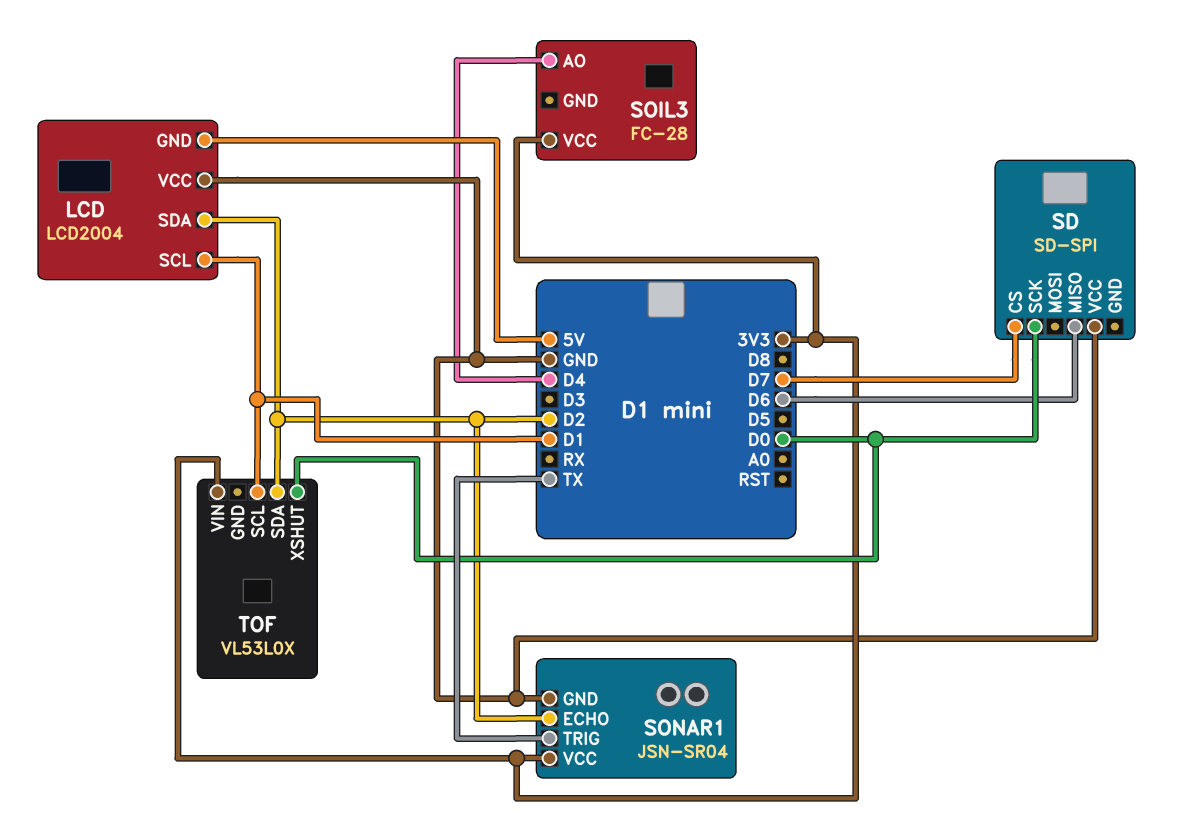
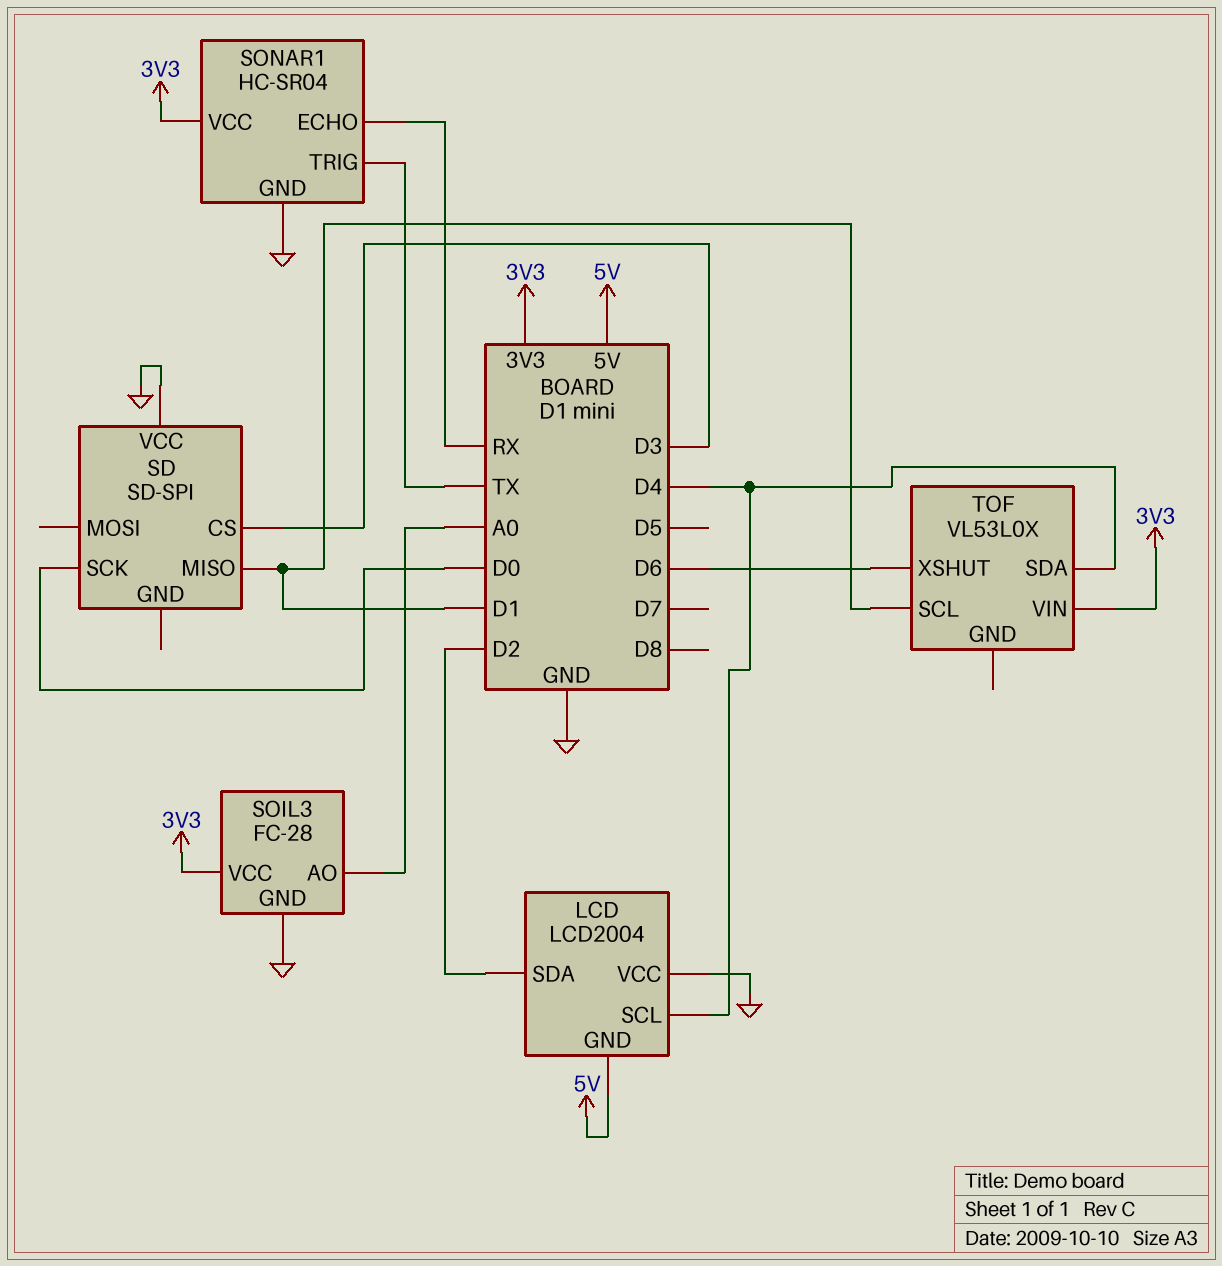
LCD pin SCL: D1 -> D4
SD pin CS: D7 -> D3
SD pin MISO: D6 -> D1
SOIL3 pin AO: D4 -> A0
SOIL3 pin GND: none -> GND
SONAR1: JSN-SR04 -> HC-SR04
SONAR1 pin ECHO: D2 -> RX
TOF pin SDA: D2 -> D4
TOF pin XSHUT: D0 -> D6

